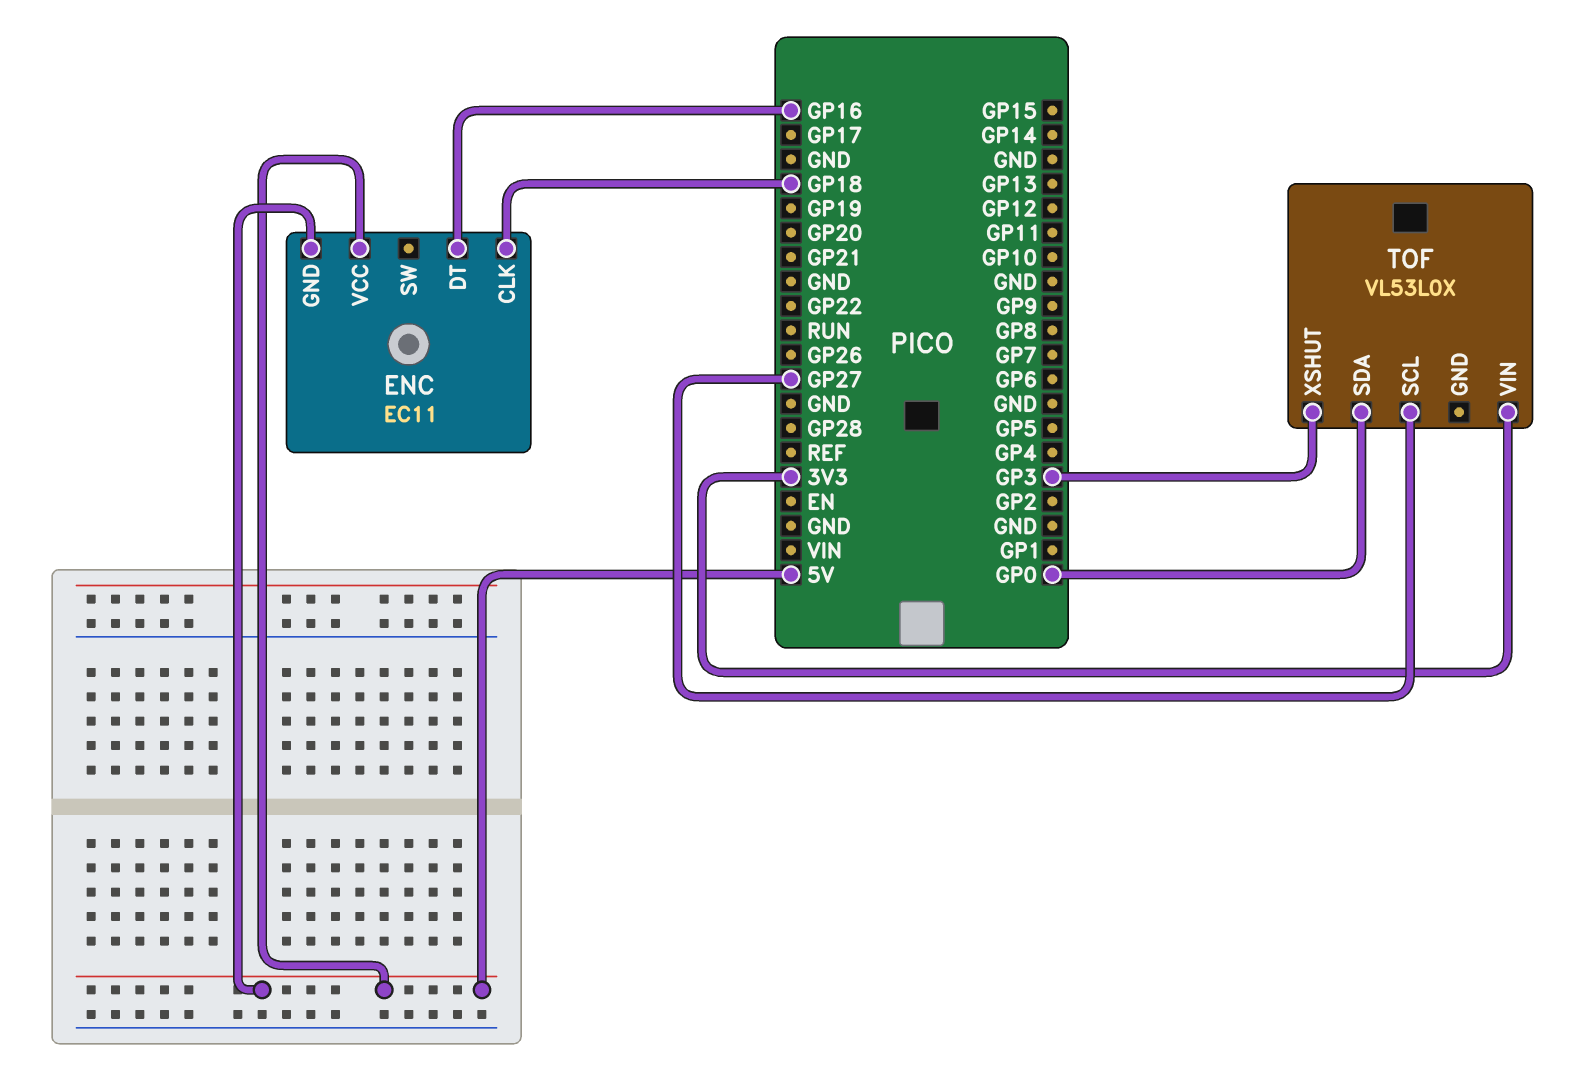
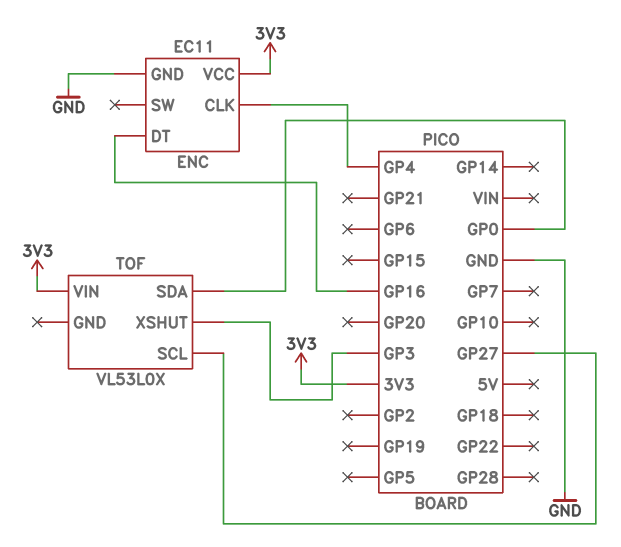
ENC pin CLK: GP18 -> GP4
ENC pin GND: 5V -> GND
ENC pin VCC: 5V -> 3V3

